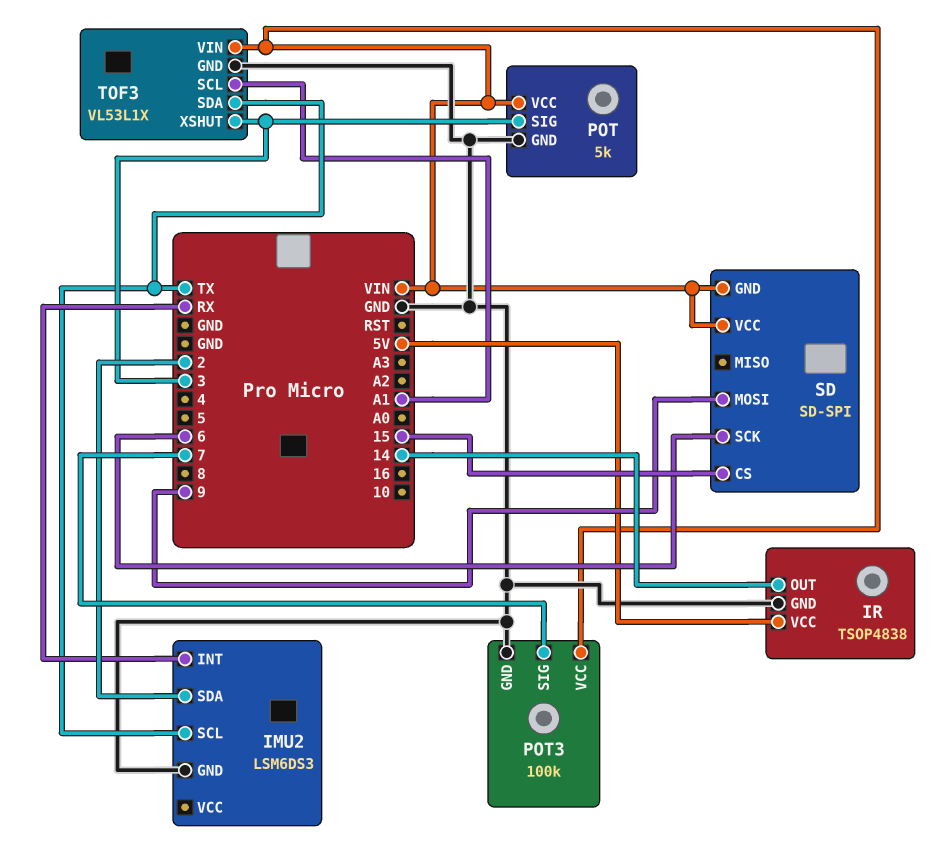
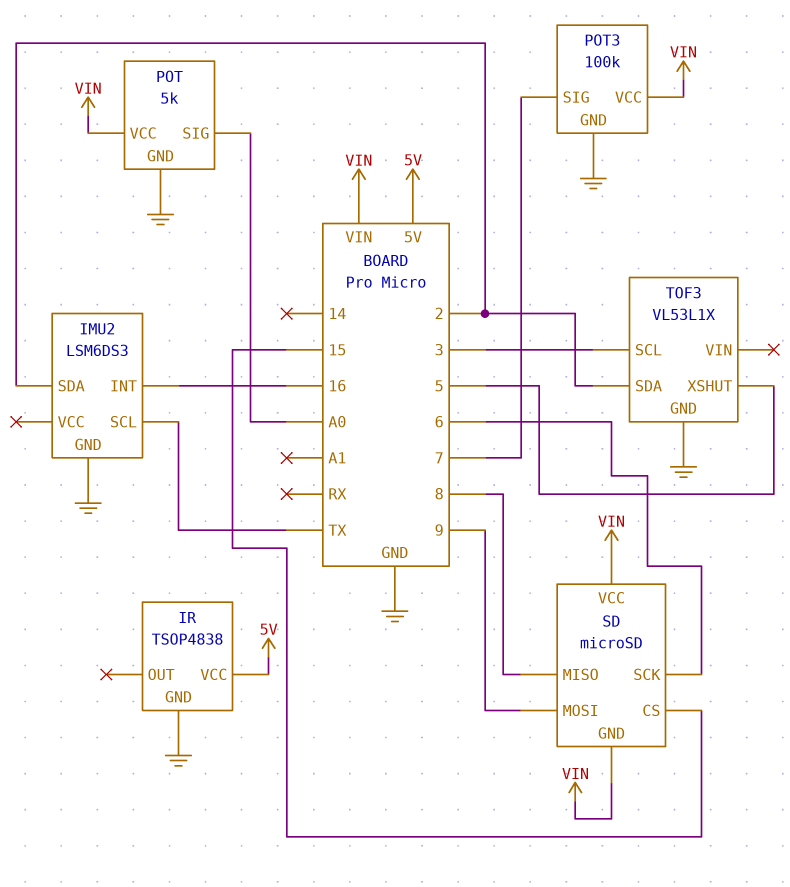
IMU2 pin INT: RX -> 16
IR pin OUT: 14 -> none
POT pin SIG: 3 -> A0
SD: SD-SPI -> microSD
SD pin MISO: none -> 8
TOF3 pin SCL: A1 -> 3
TOF3 pin SDA: TX -> 2
TOF3 pin VIN: VIN -> none
TOF3 pin XSHUT: 3 -> 5

